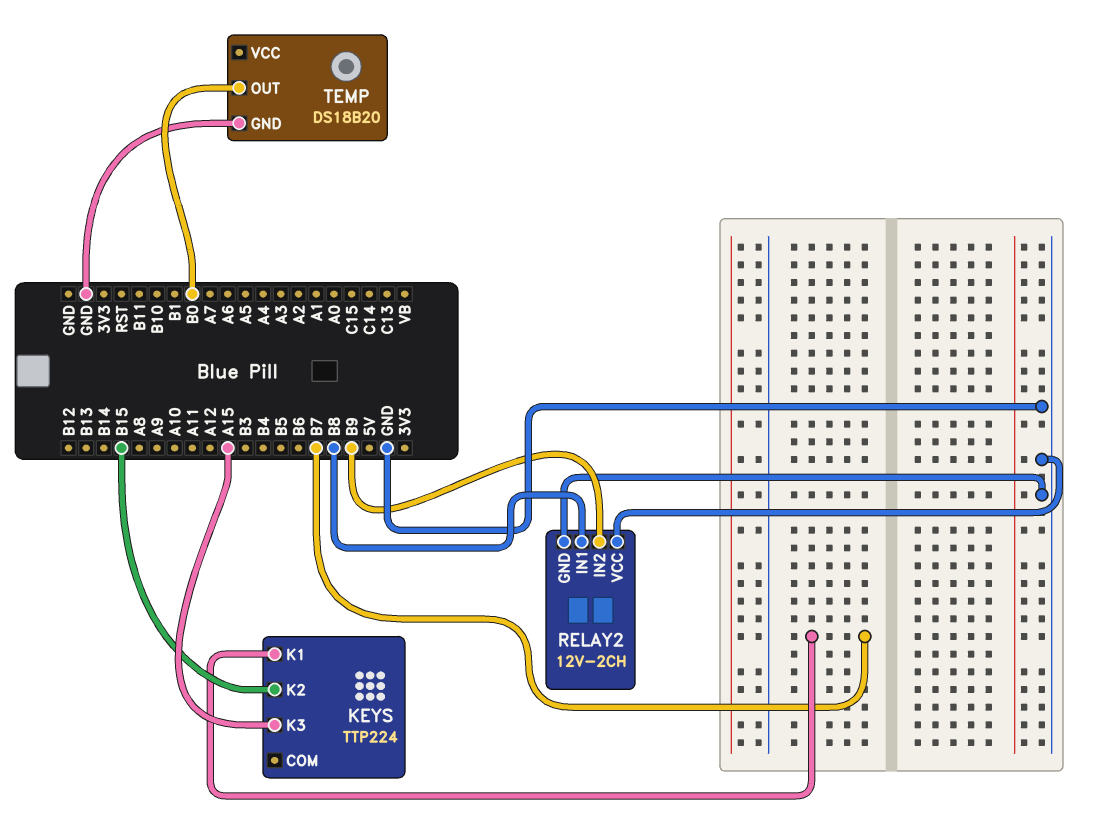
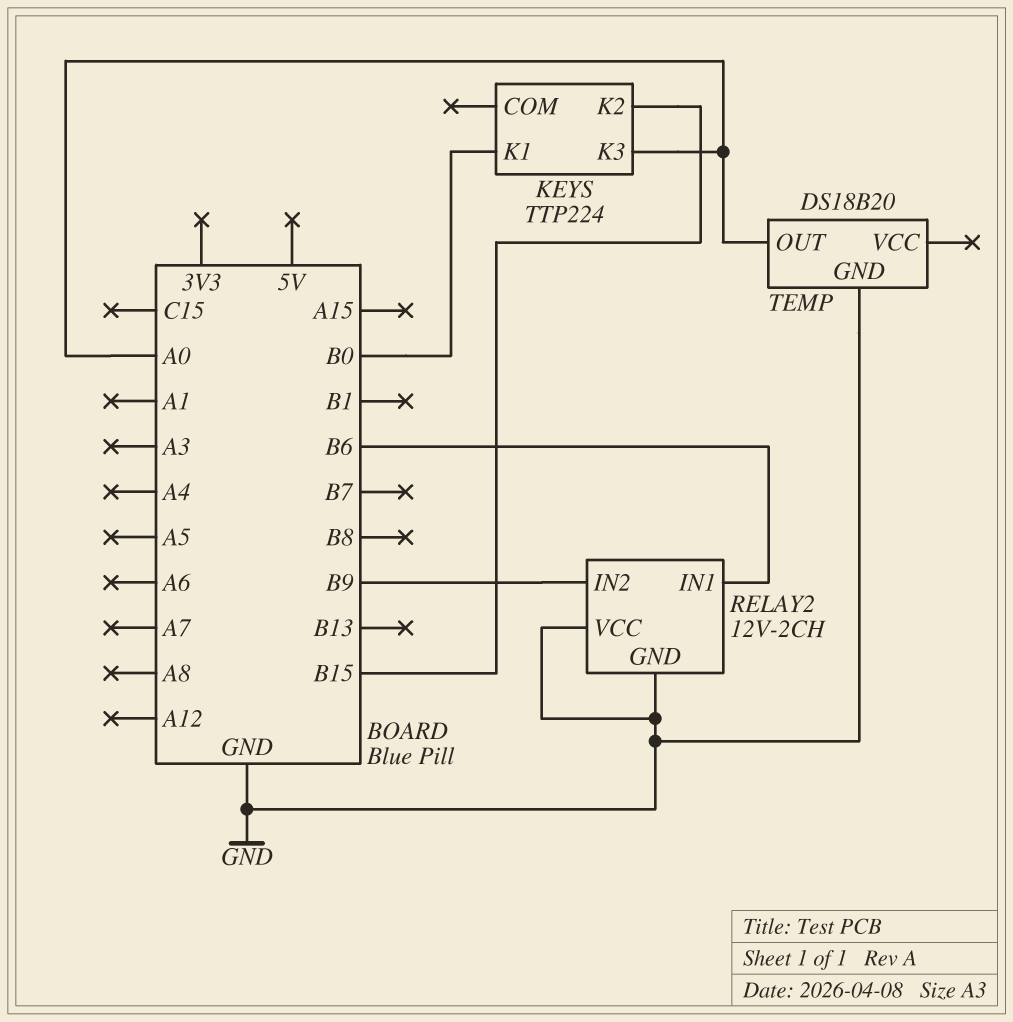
KEYS pin K1: B7 -> B0
KEYS pin K3: A15 -> A0
RELAY2 pin IN1: B8 -> B6
TEMP pin OUT: B0 -> A0

